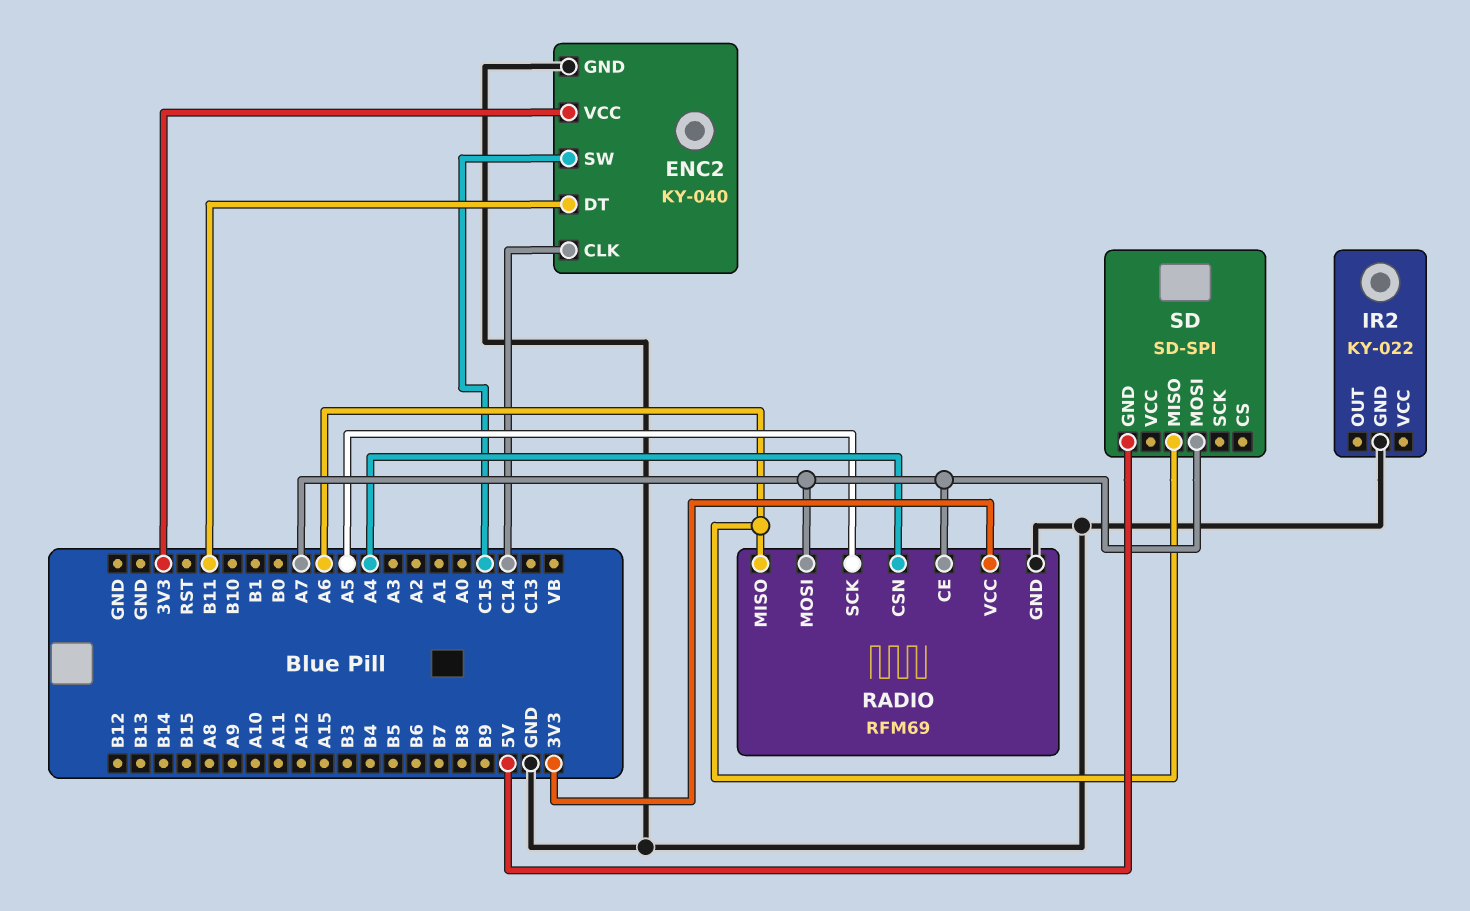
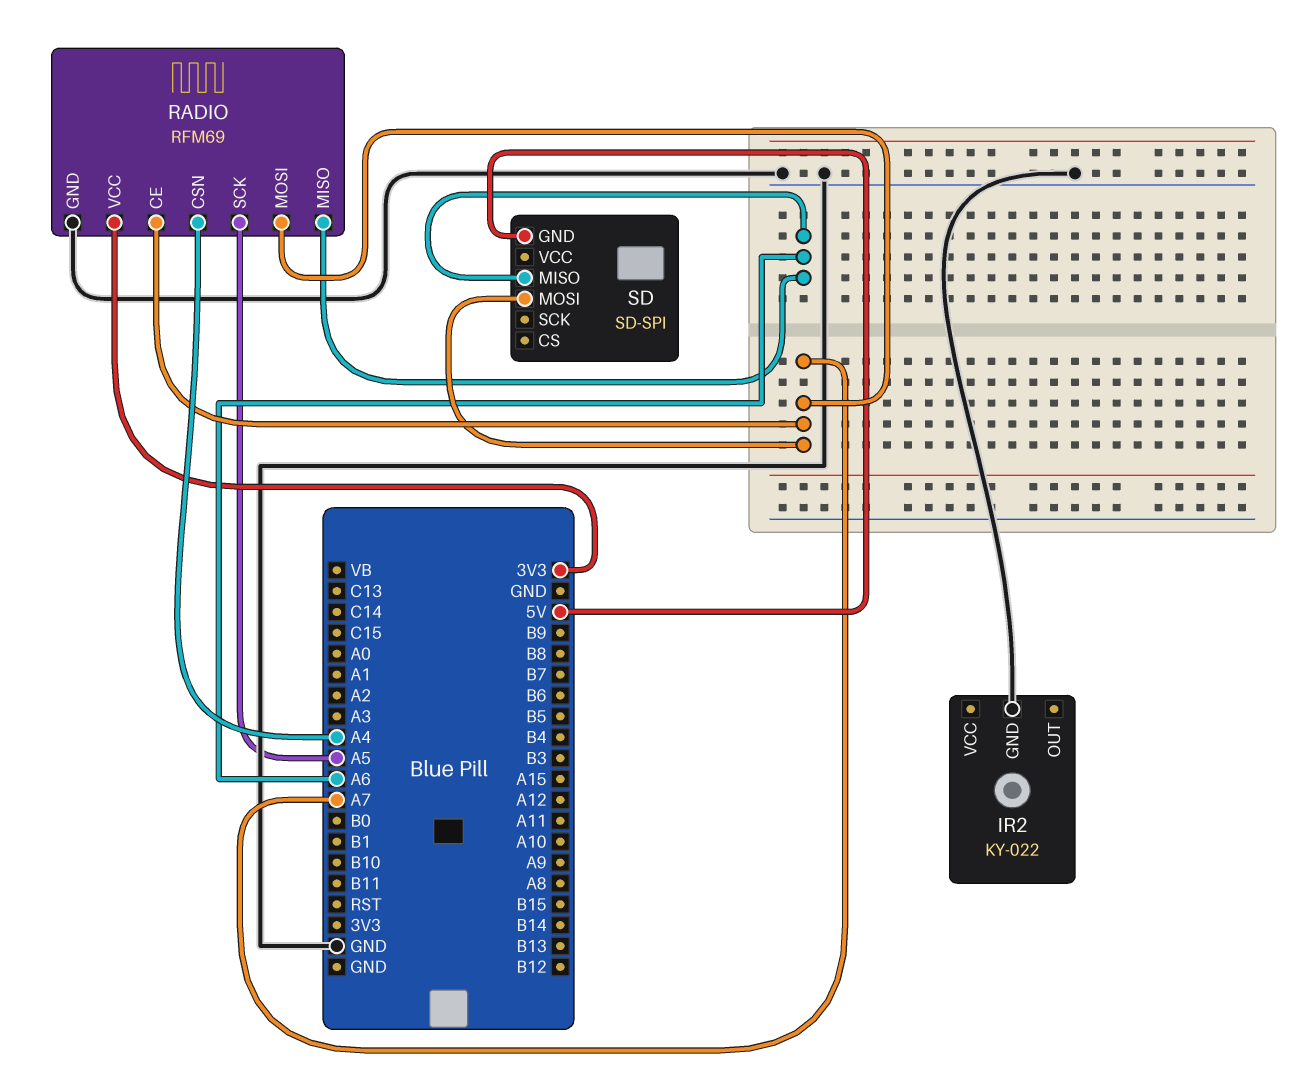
ENC2: KY-040 -> none
ENC2 pin CLK: C14 -> none
ENC2 pin DT: B11 -> none
ENC2 pin GND: GND -> none
ENC2 pin SW: C15 -> none
ENC2 pin VCC: 3V3 -> none

